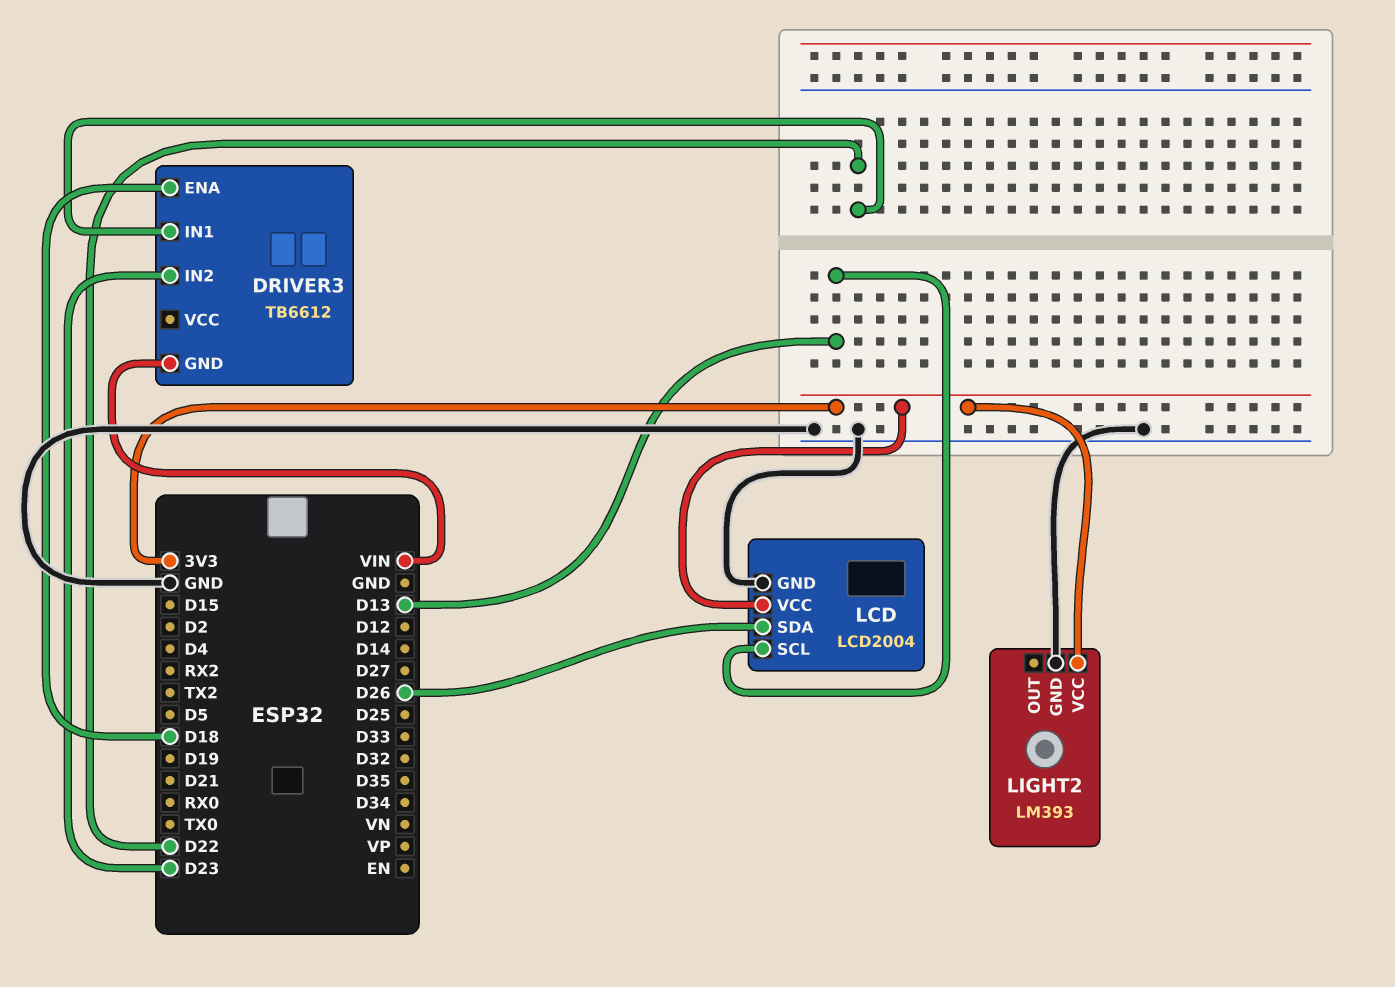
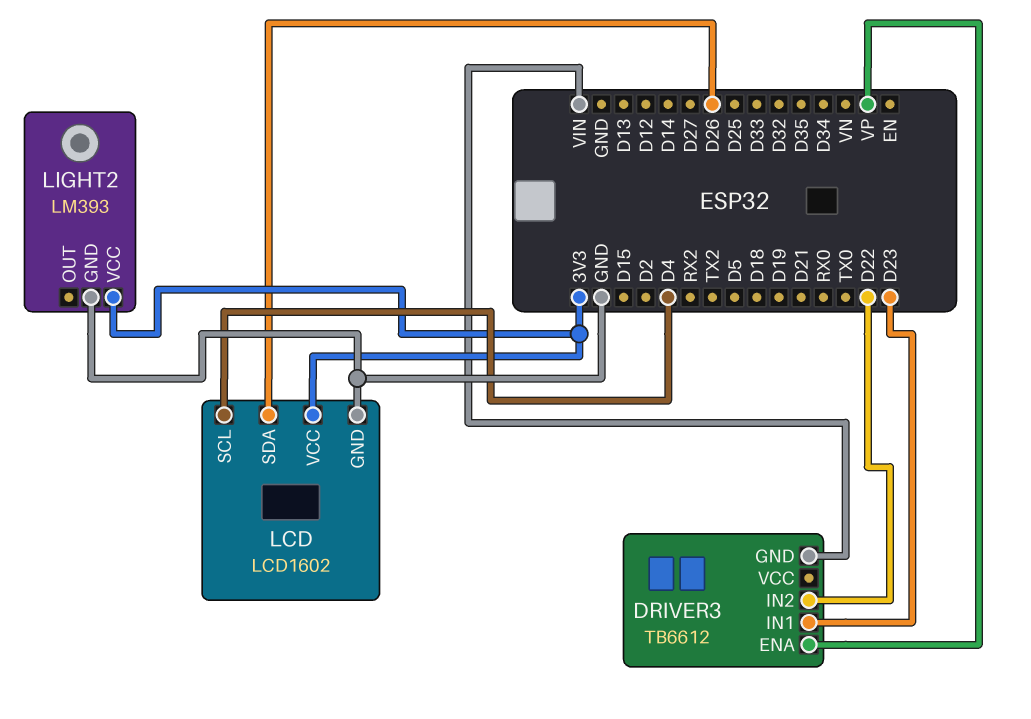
DRIVER3 pin ENA: D18 -> VP
DRIVER3 pin IN1: D22 -> D23
DRIVER3 pin IN2: D23 -> D22
LCD: LCD2004 -> LCD1602
LCD pin SCL: D13 -> D4

